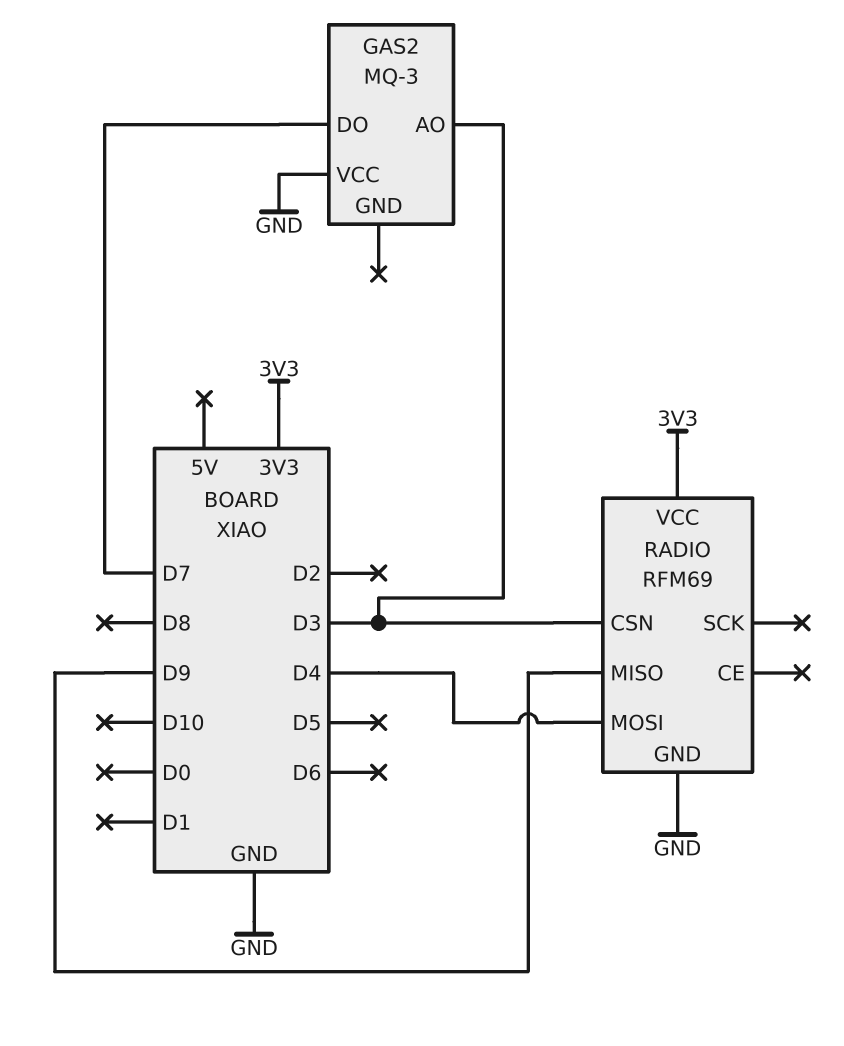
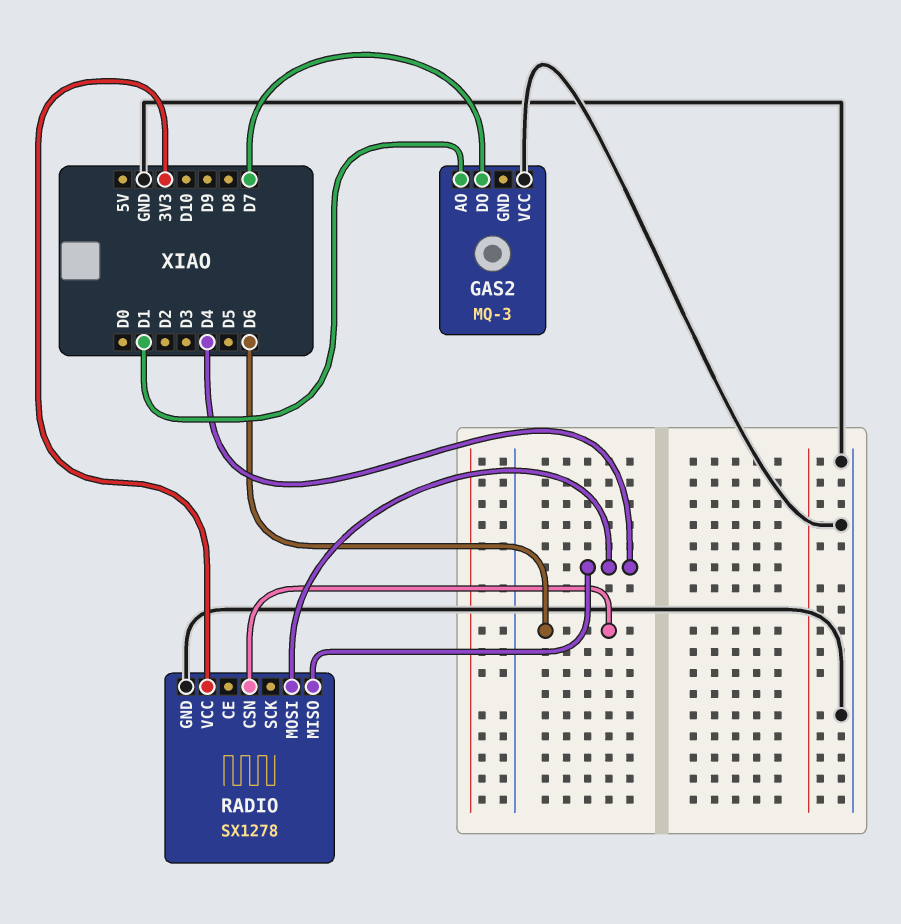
GAS2 pin AO: D3 -> D1
RADIO: RFM69 -> SX1278
RADIO pin CSN: D3 -> D6
RADIO pin MISO: D9 -> D4

